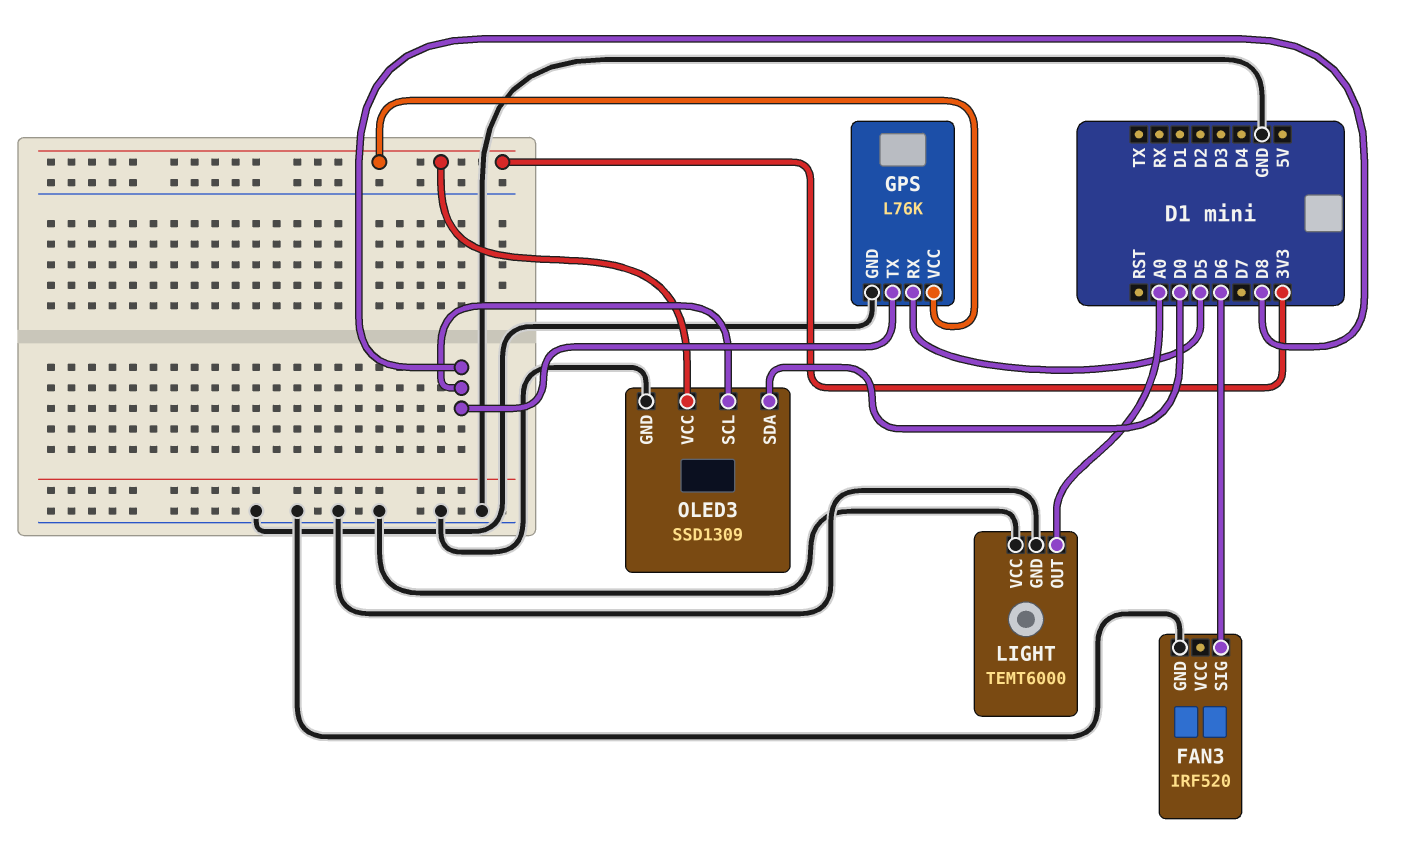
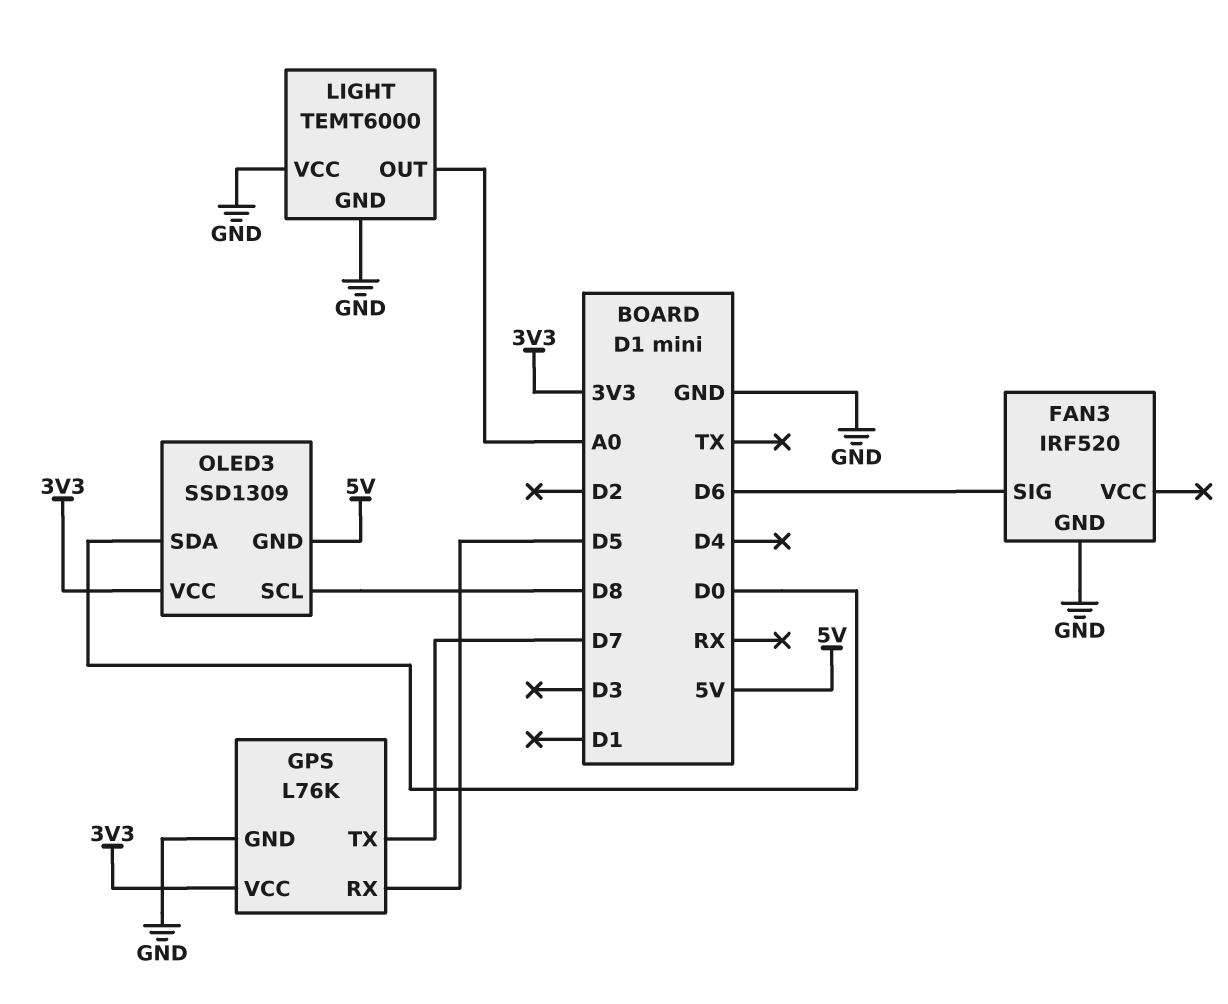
GPS pin TX: D8 -> D7
OLED3 pin GND: GND -> 5V

